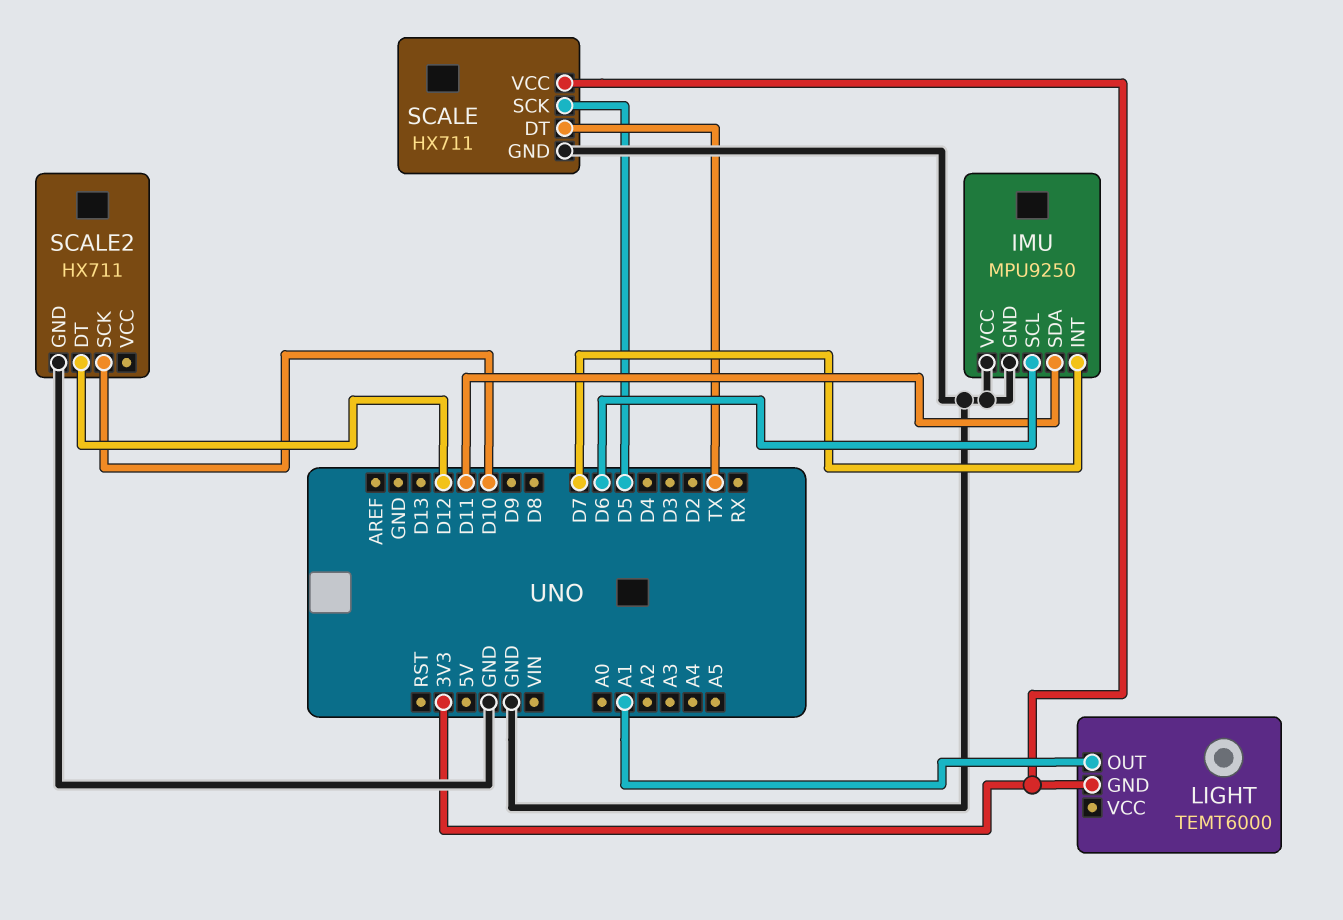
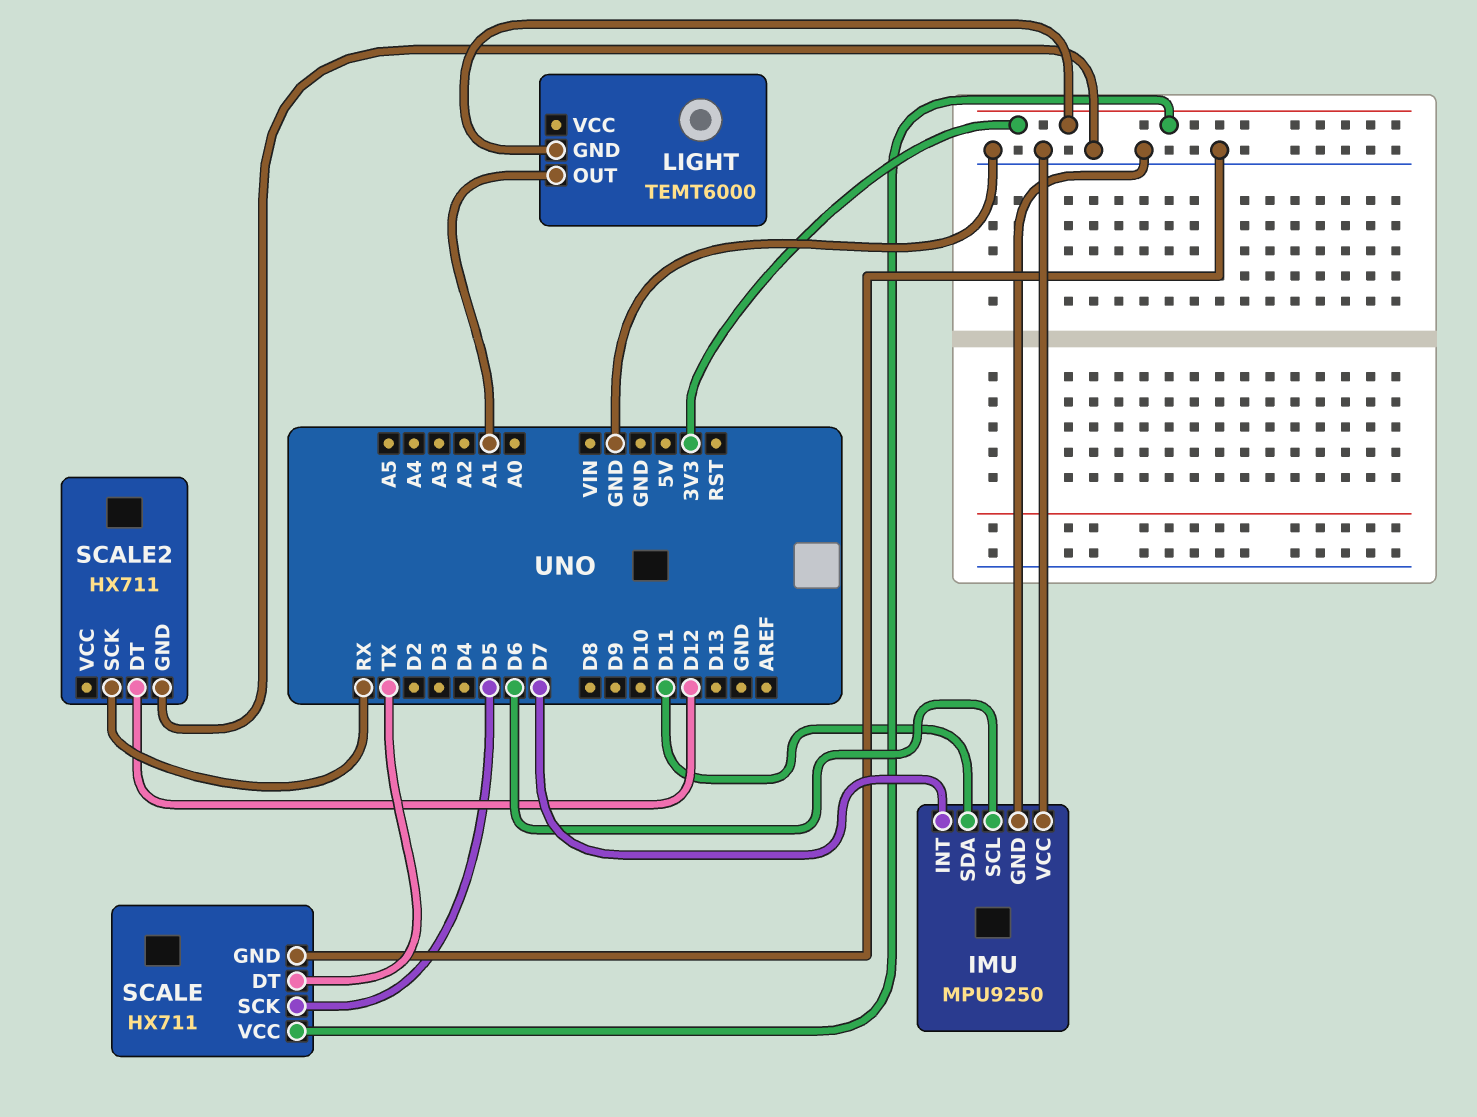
SCALE2 pin SCK: D10 -> RX

